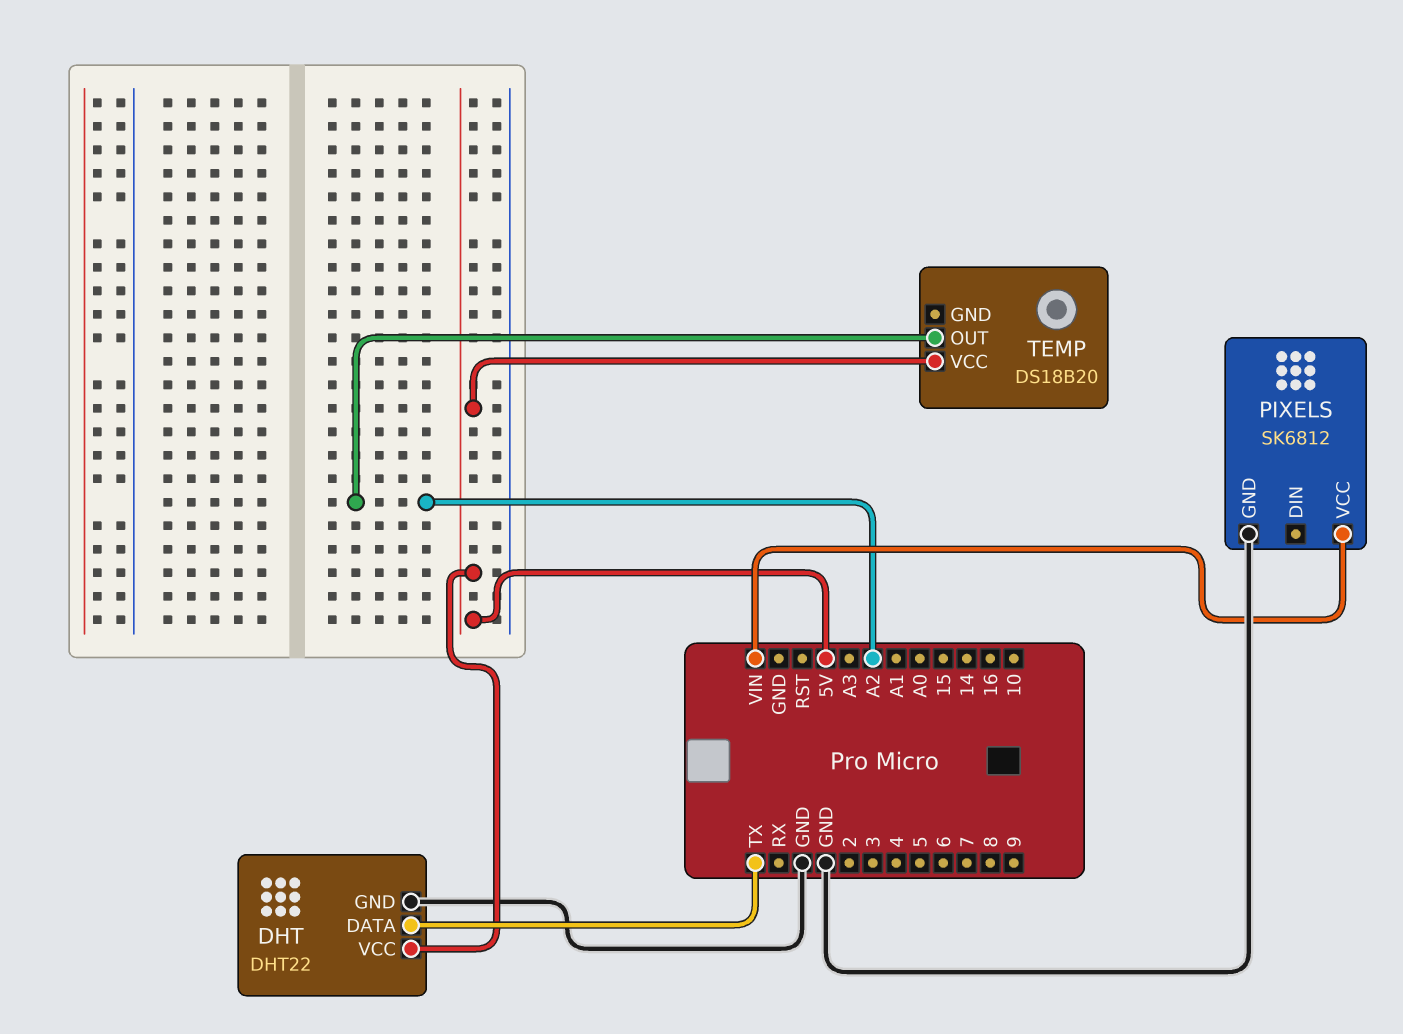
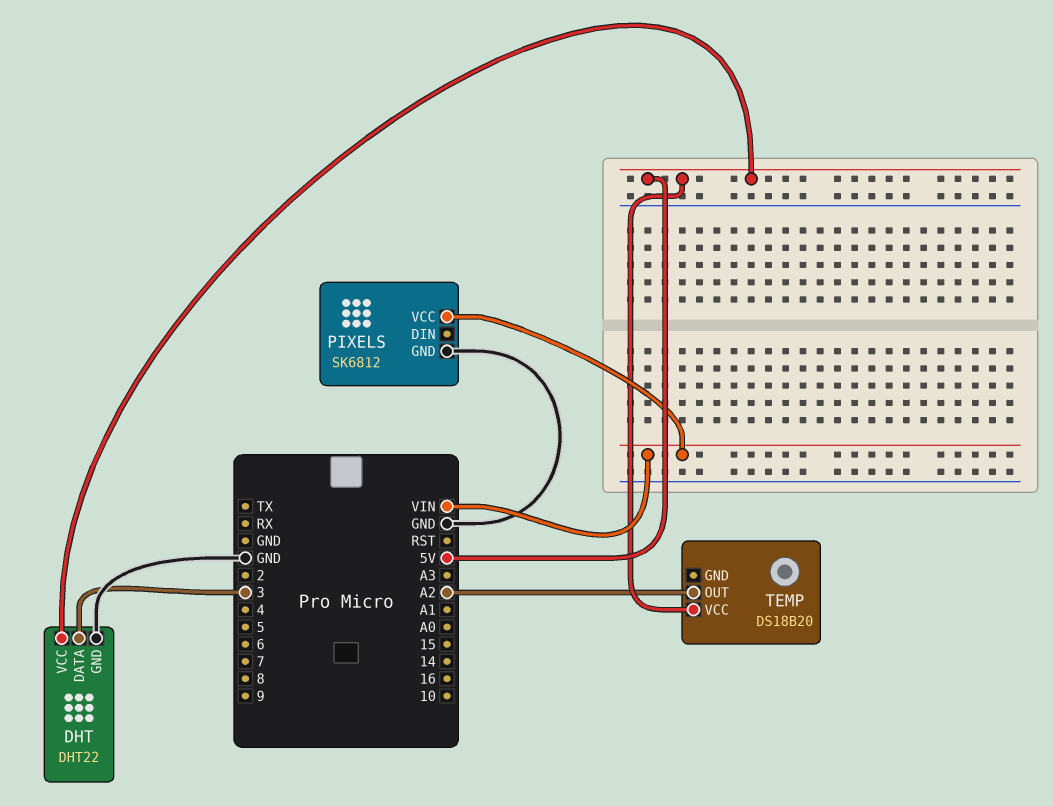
DHT pin DATA: TX -> 3

